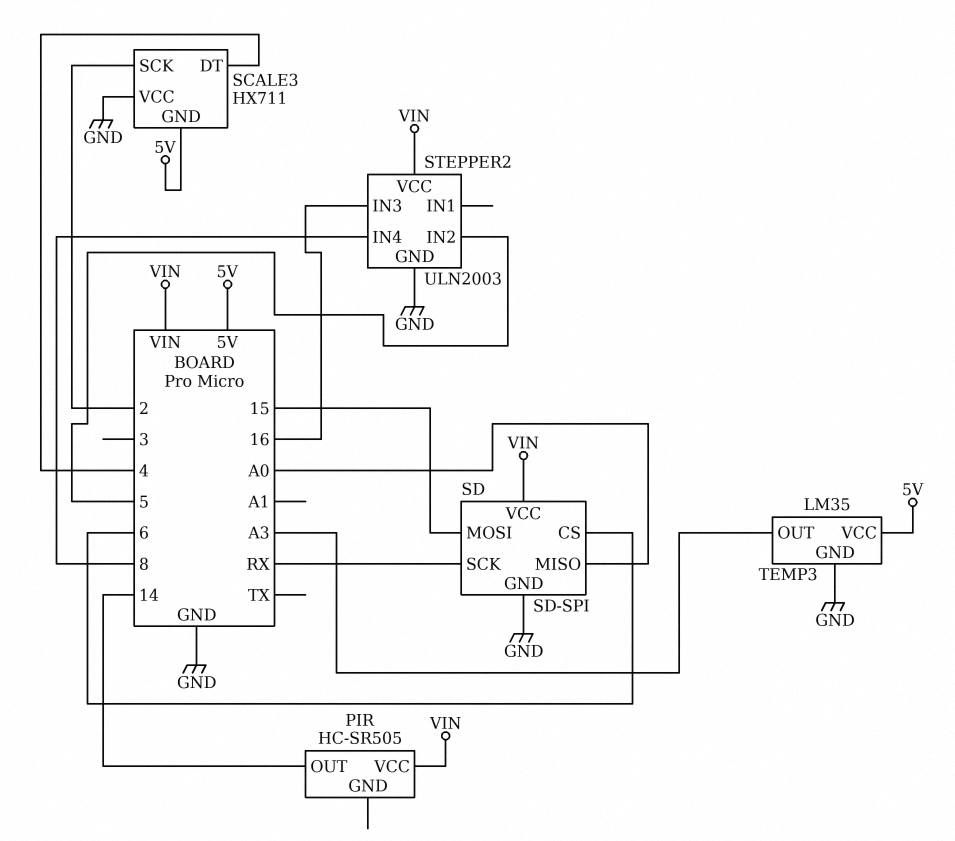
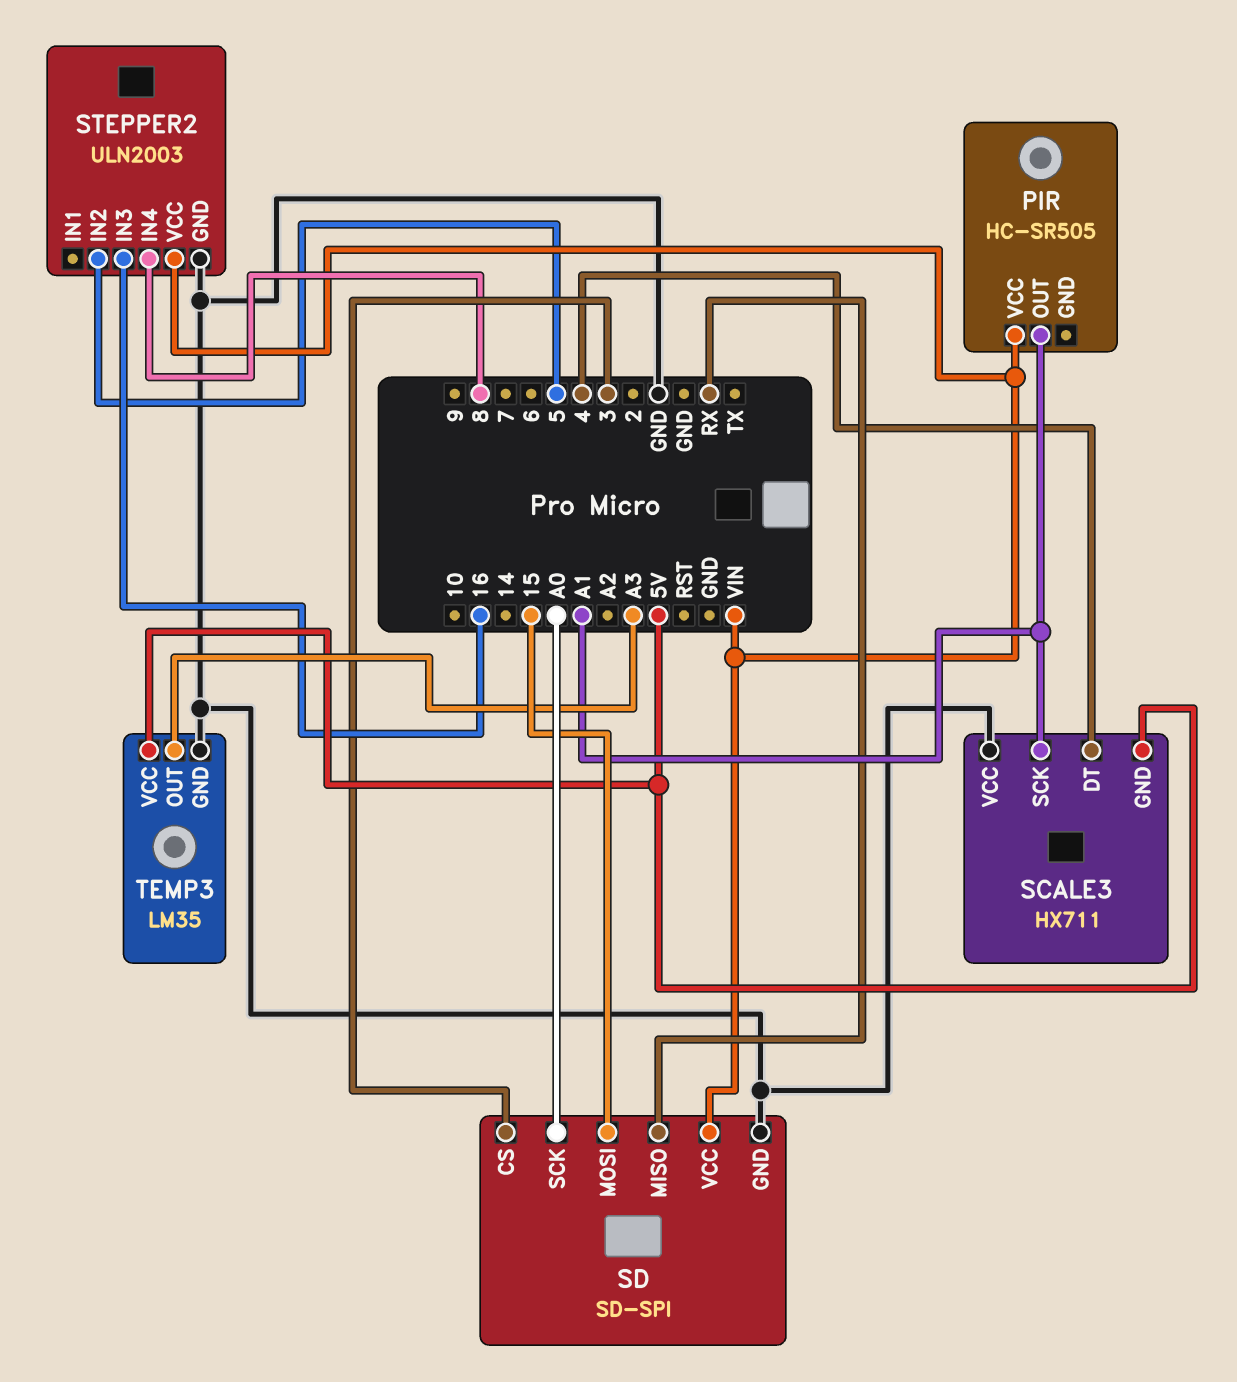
PIR pin OUT: 14 -> A1
SCALE3 pin SCK: 2 -> A1
SD pin CS: 6 -> 3
SD pin MISO: A0 -> RX
SD pin SCK: RX -> A0

